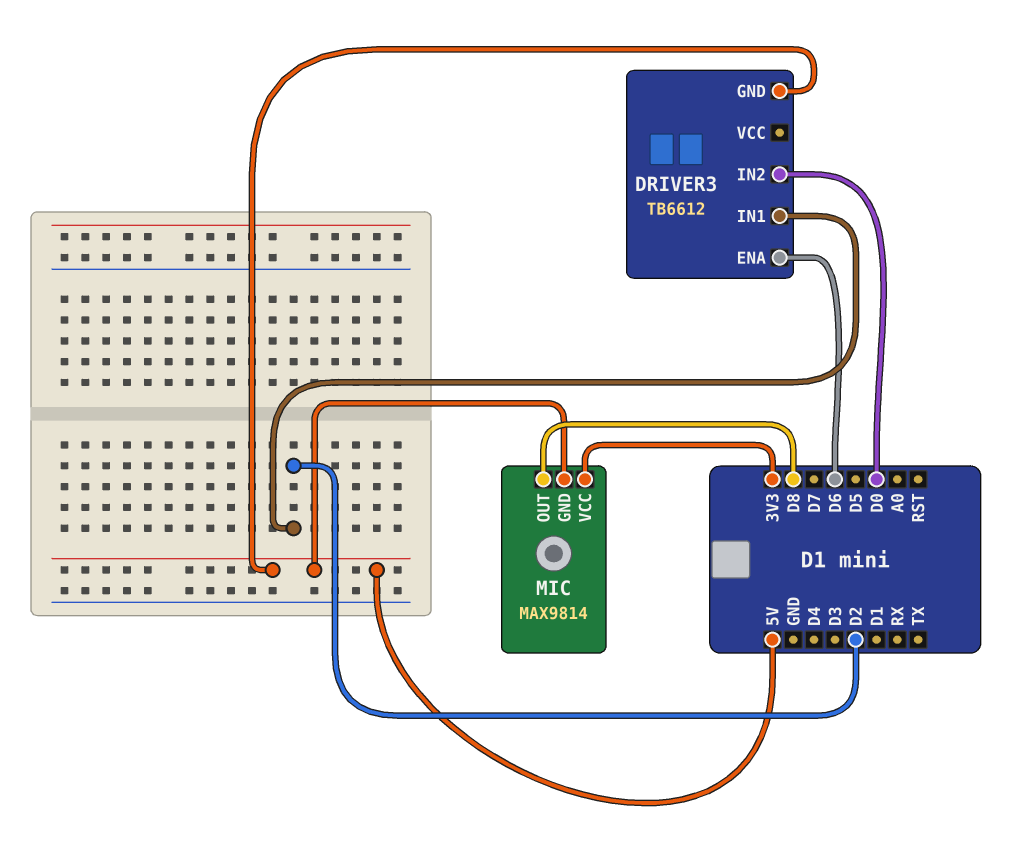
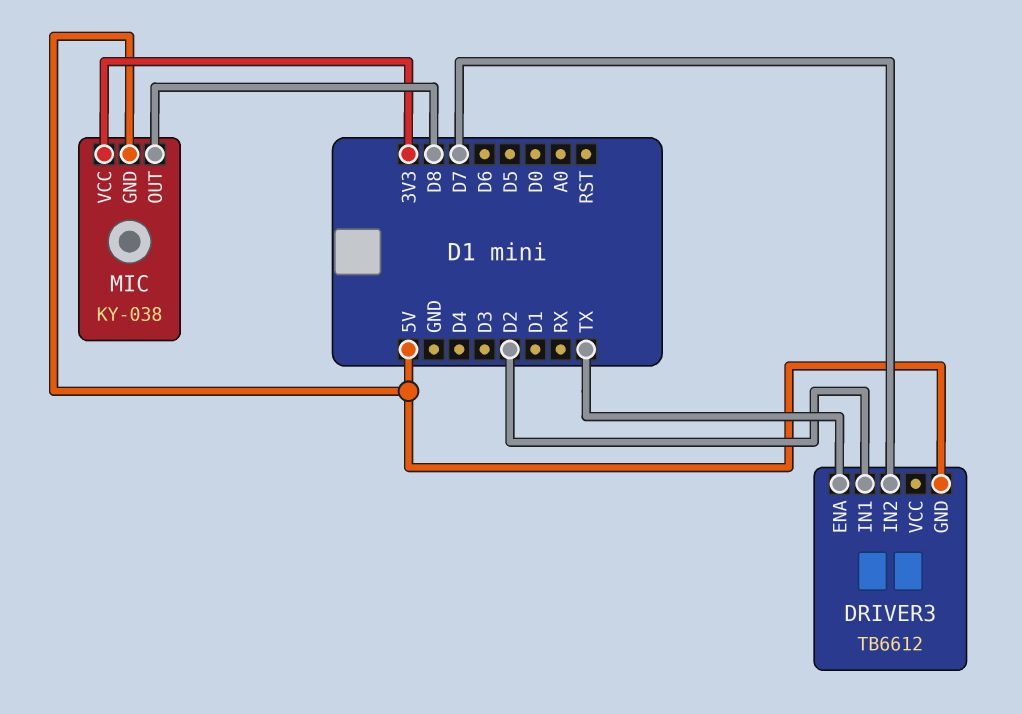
DRIVER3 pin ENA: D6 -> TX
DRIVER3 pin IN2: D0 -> D7
MIC: MAX9814 -> KY-038

